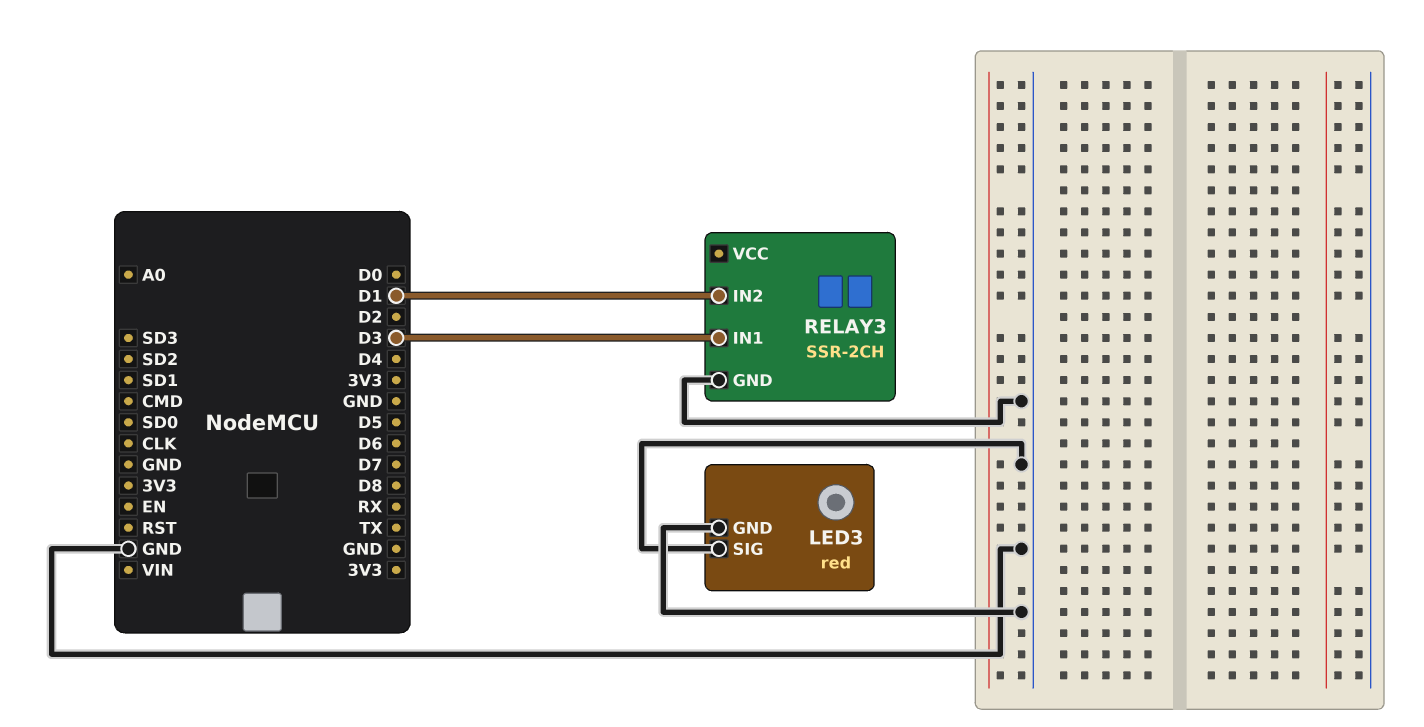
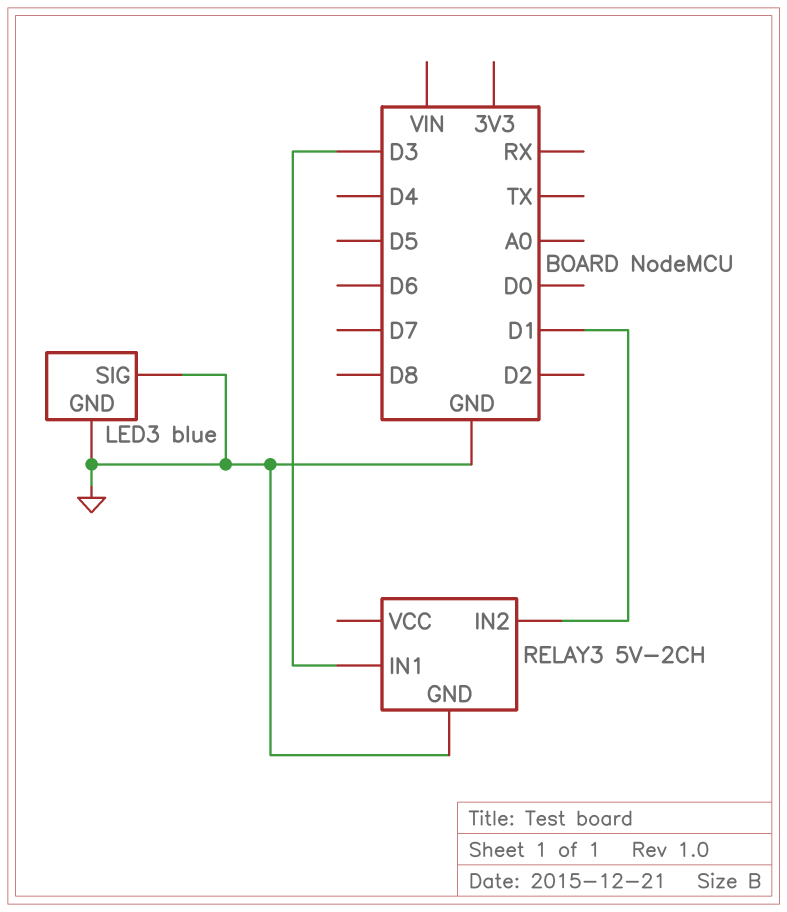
LED3: red -> blue
RELAY3: SSR-2CH -> 5V-2CH

